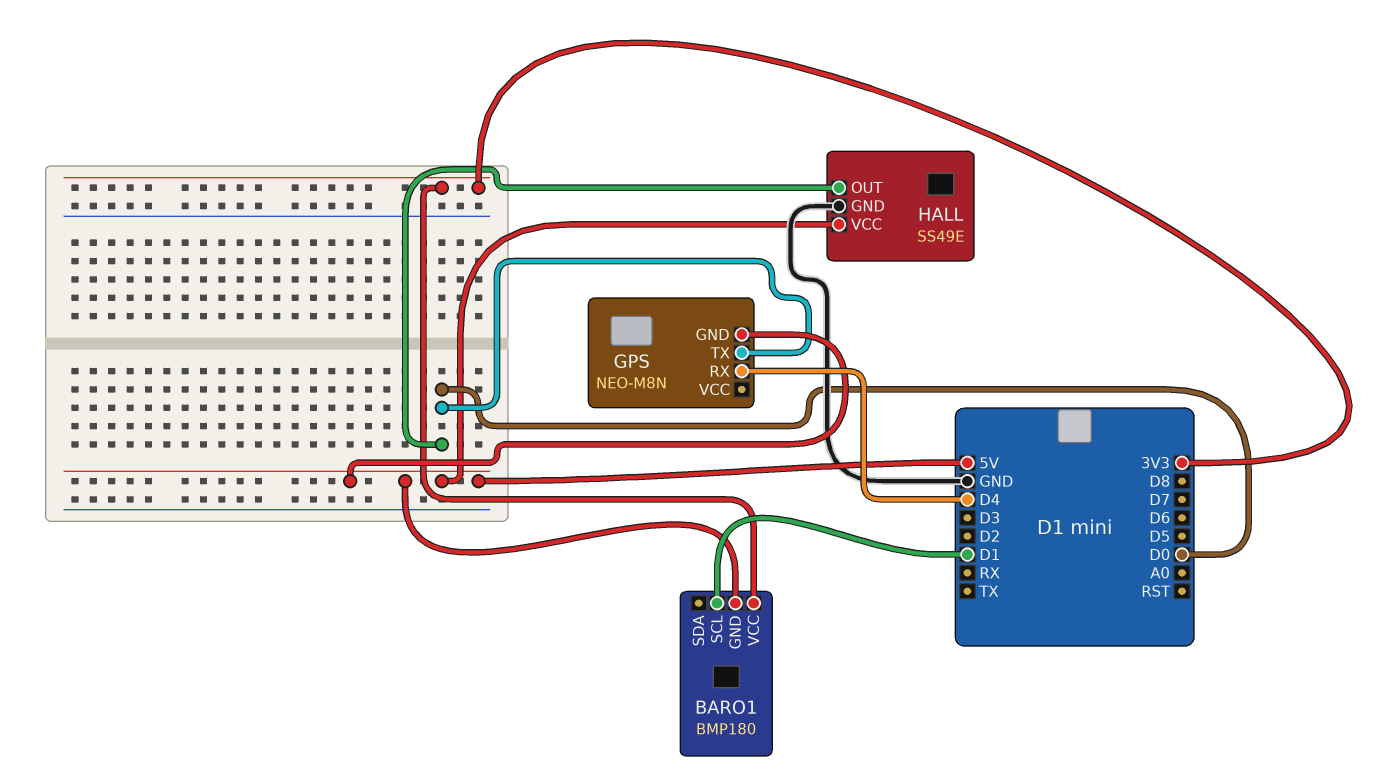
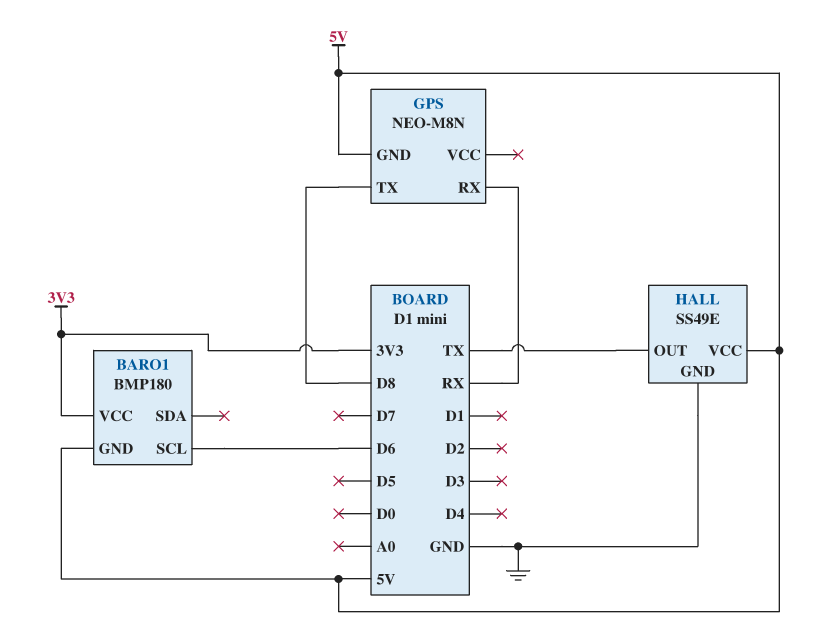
BARO1 pin SCL: D1 -> D6
GPS pin RX: D4 -> RX
GPS pin TX: D0 -> D8
HALL pin OUT: D0 -> TX

